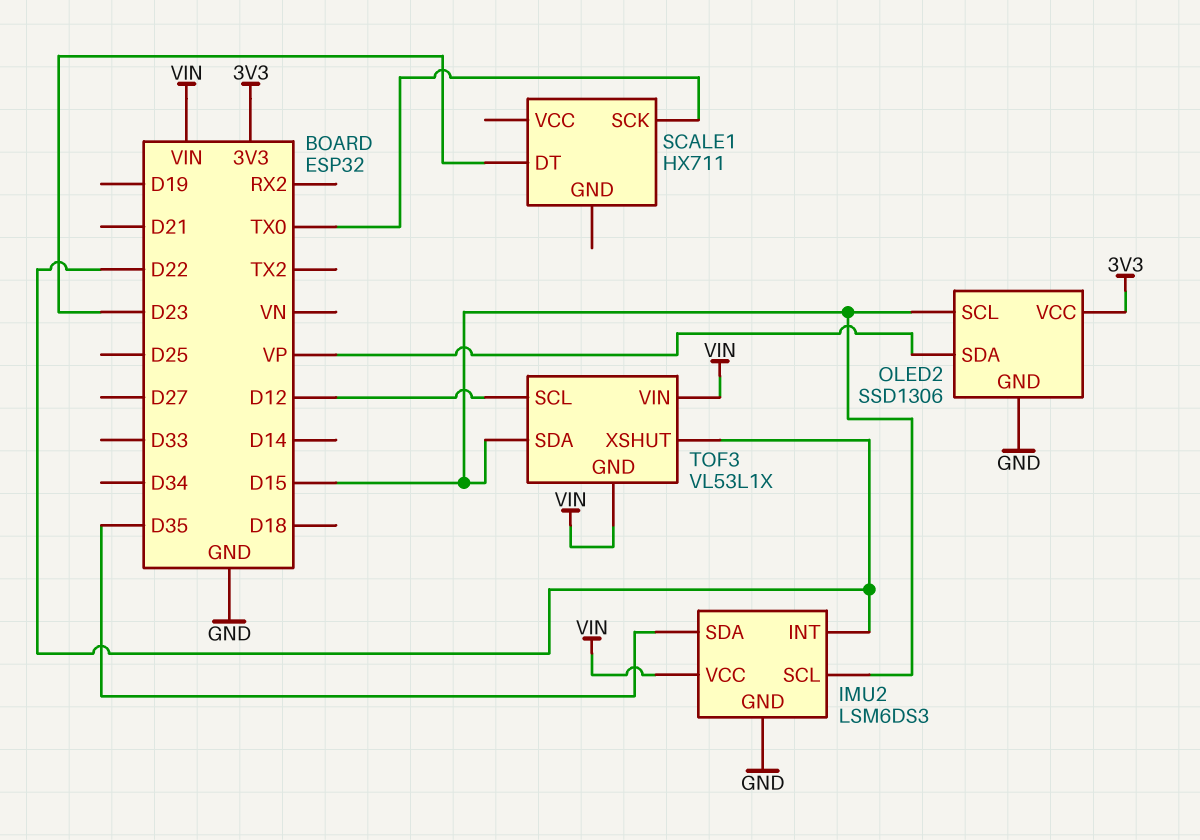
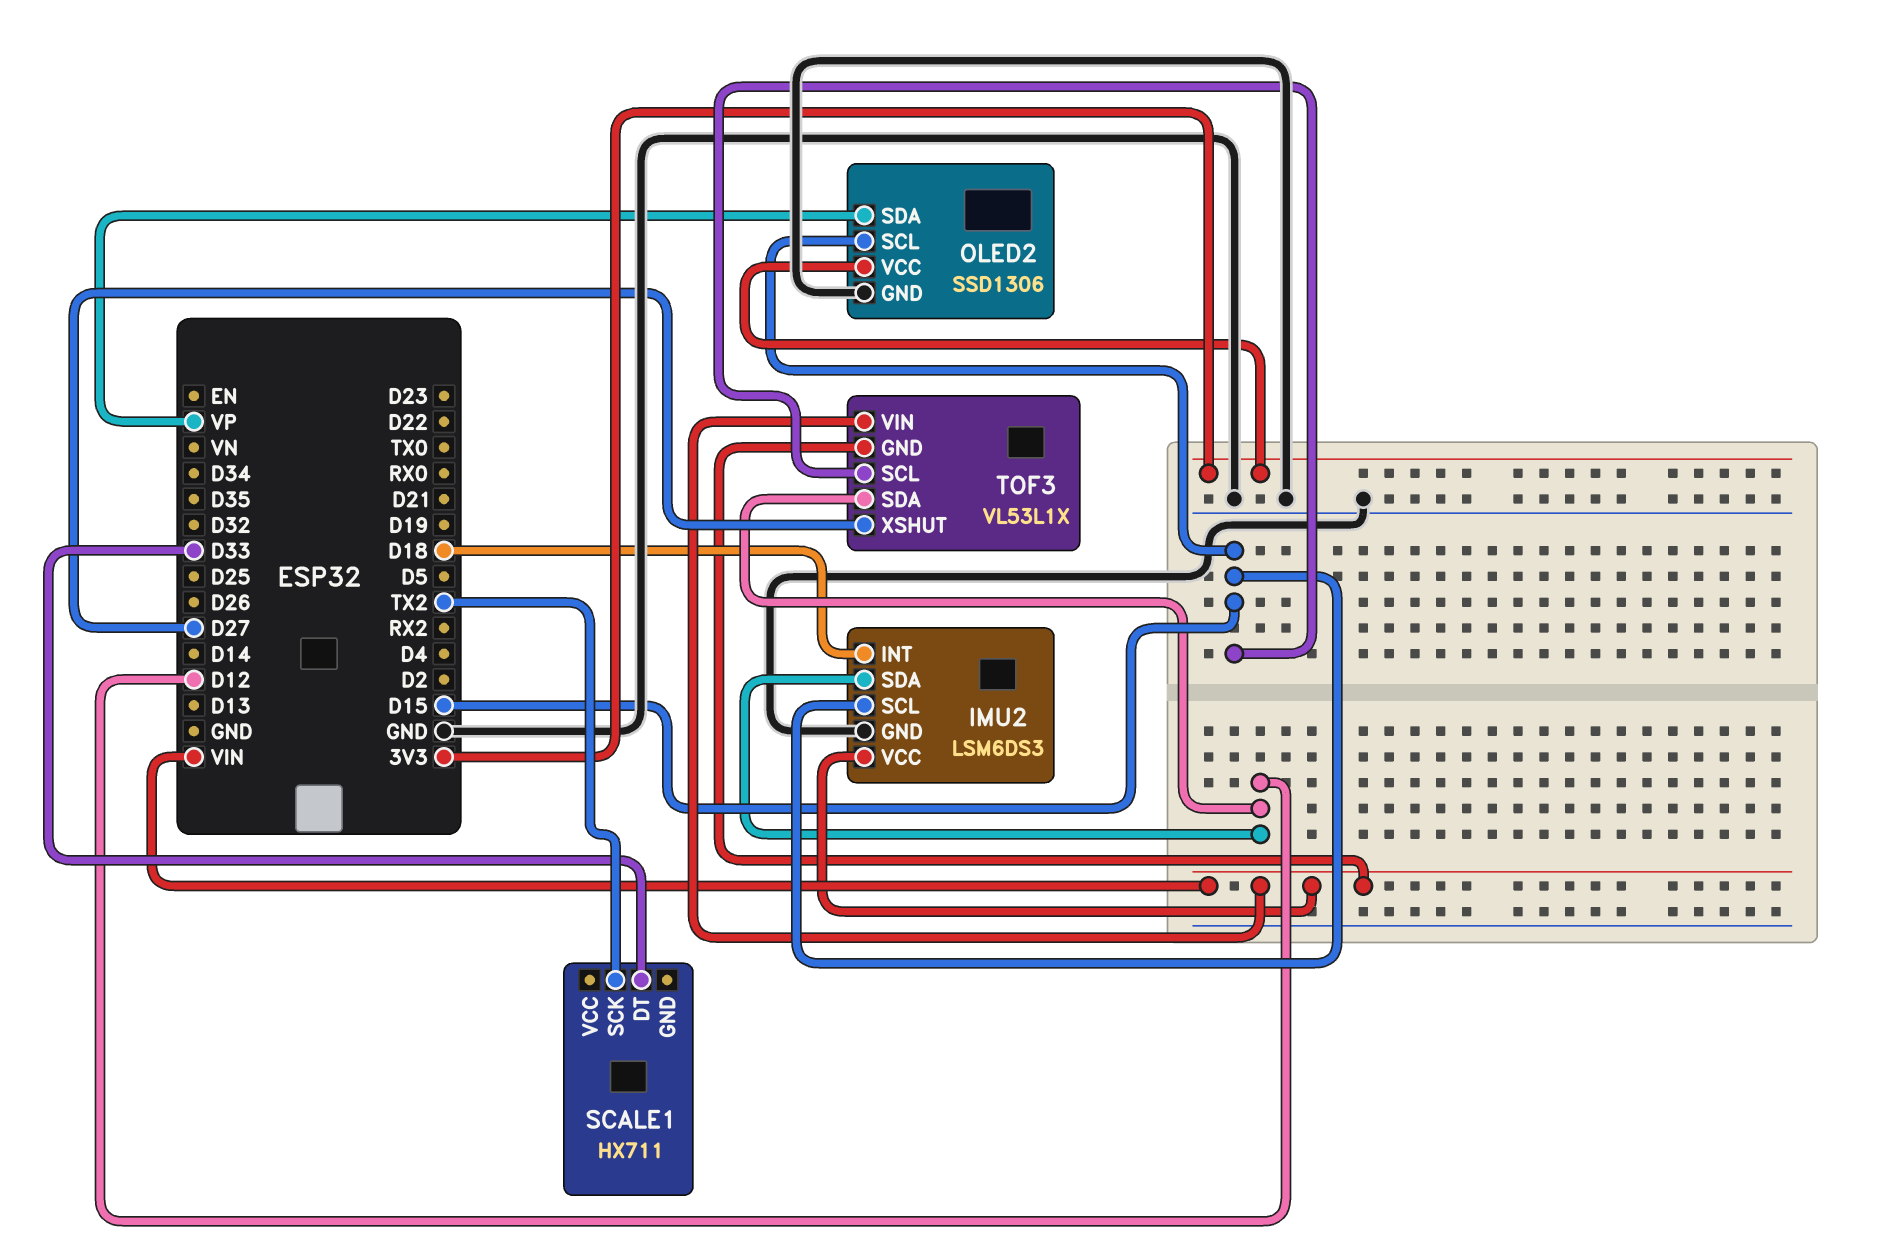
IMU2 pin INT: D22 -> D18
IMU2 pin SDA: D35 -> D12
SCALE1 pin DT: D23 -> D33
SCALE1 pin SCK: TX0 -> TX2
TOF3 pin SCL: D12 -> D15
TOF3 pin SDA: D15 -> D12
TOF3 pin XSHUT: D22 -> D27

